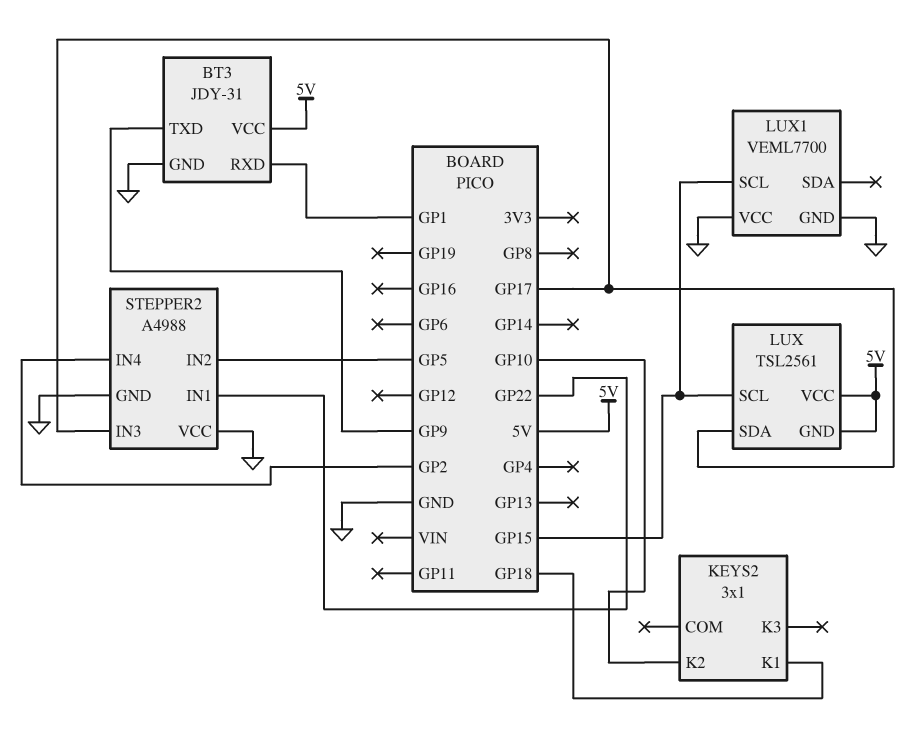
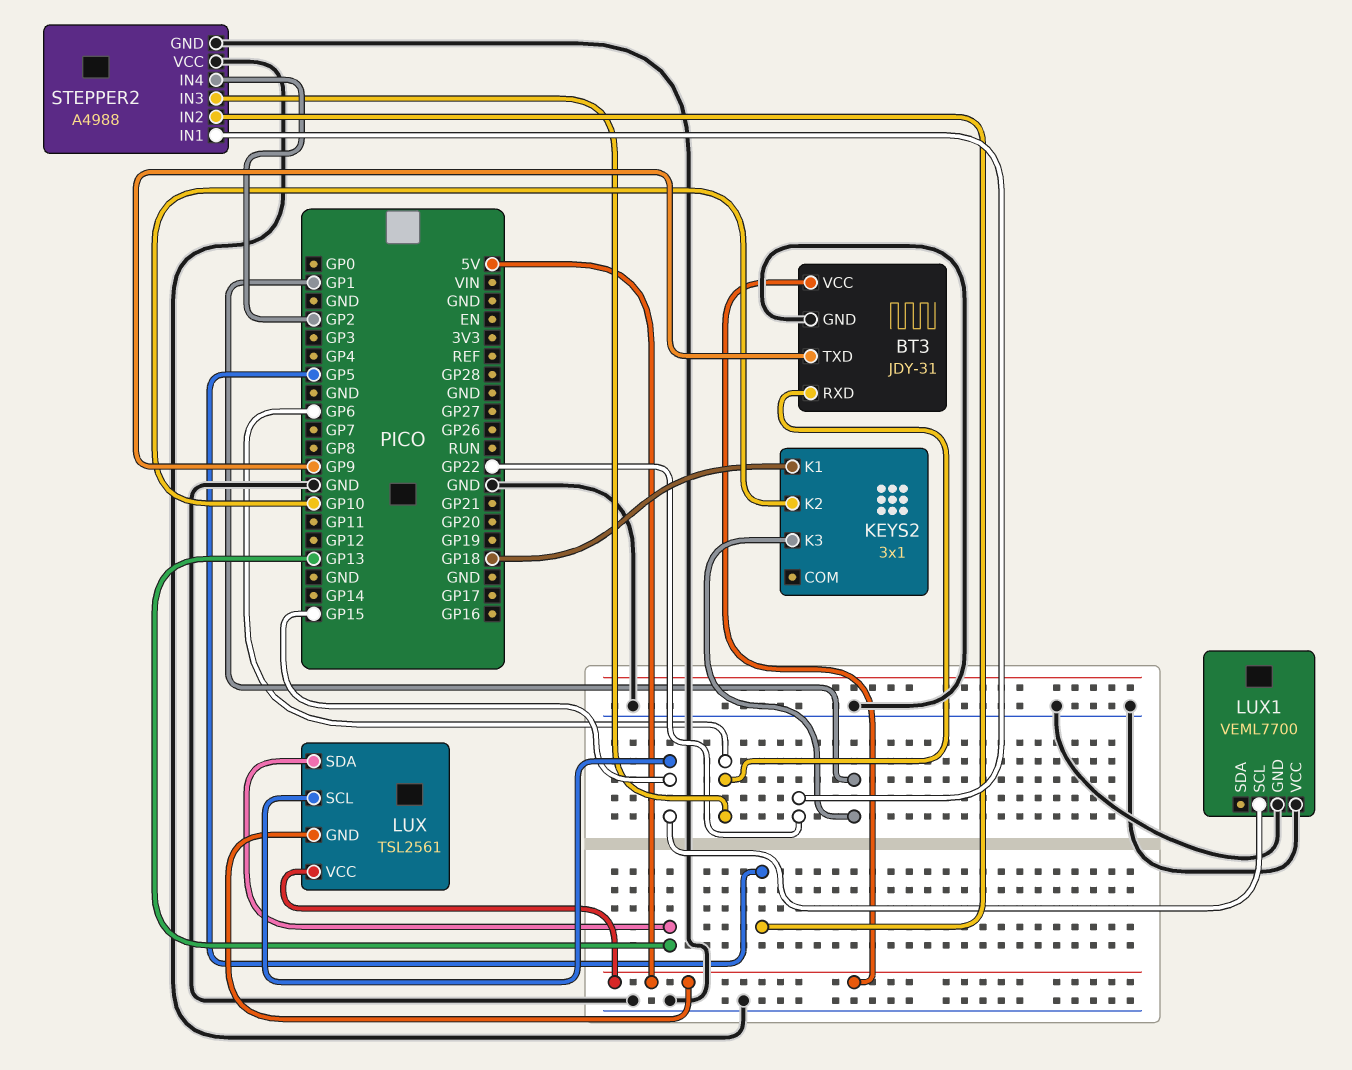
BT3 pin RXD: GP1 -> GP6
KEYS2 pin K3: none -> GP1
LUX pin SDA: GP17 -> GP13
STEPPER2 pin IN3: GP17 -> GP6

